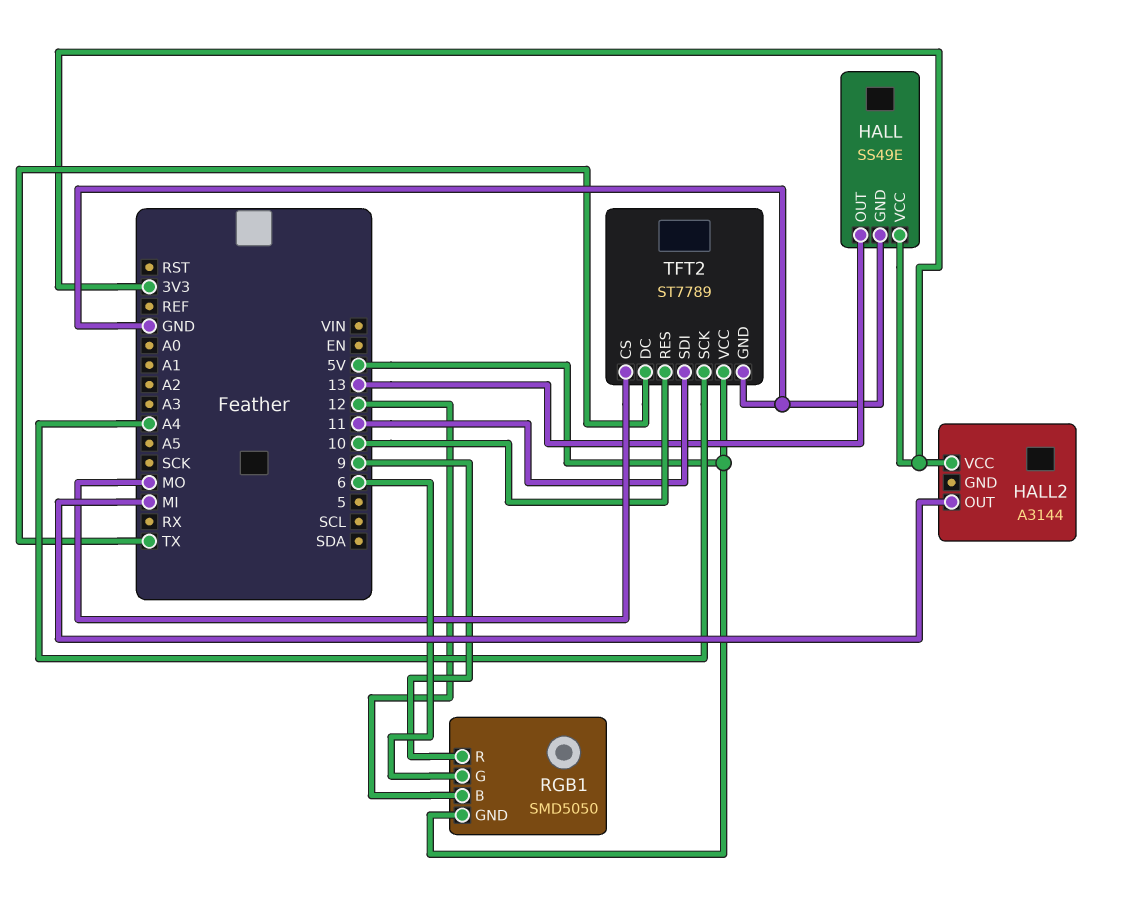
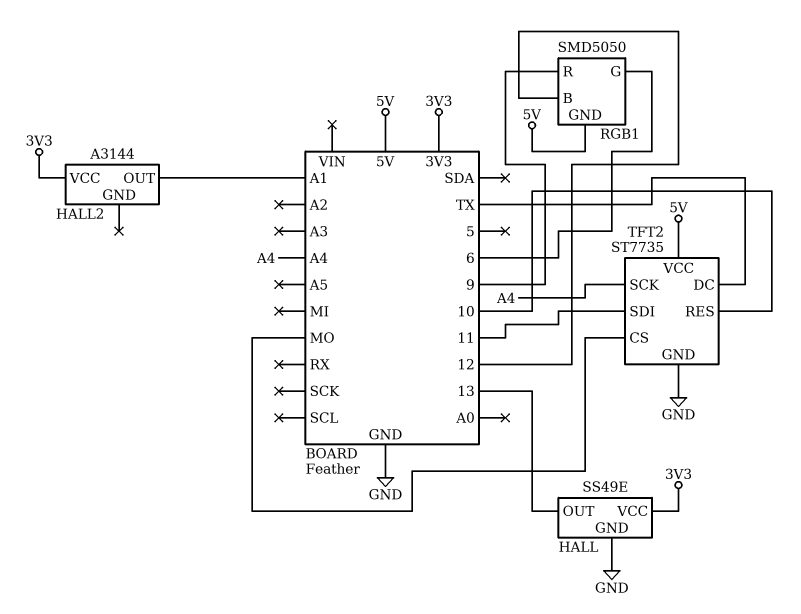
HALL2 pin OUT: MI -> A1
TFT2: ST7789 -> ST7735

